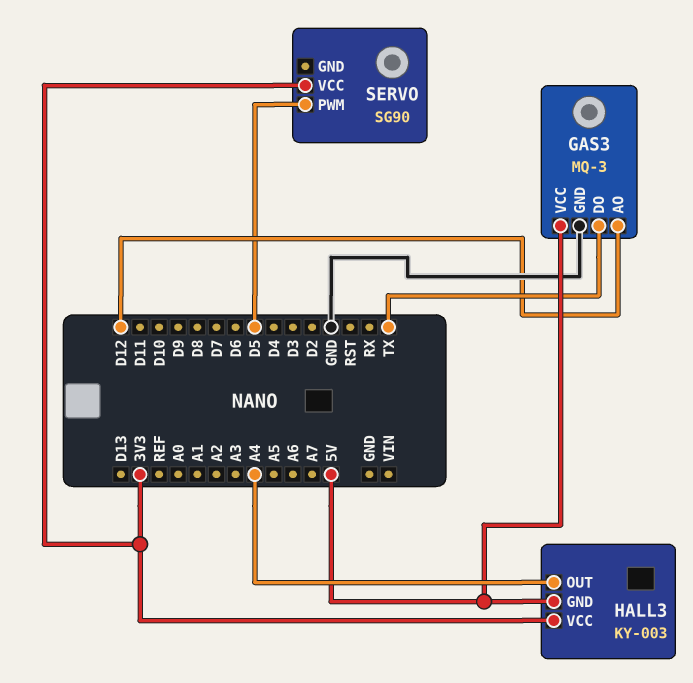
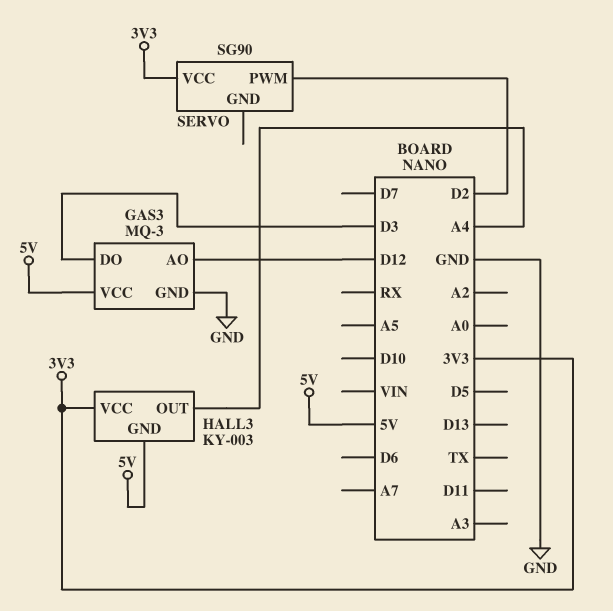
GAS3 pin DO: TX -> D3
SERVO pin PWM: D5 -> D2

